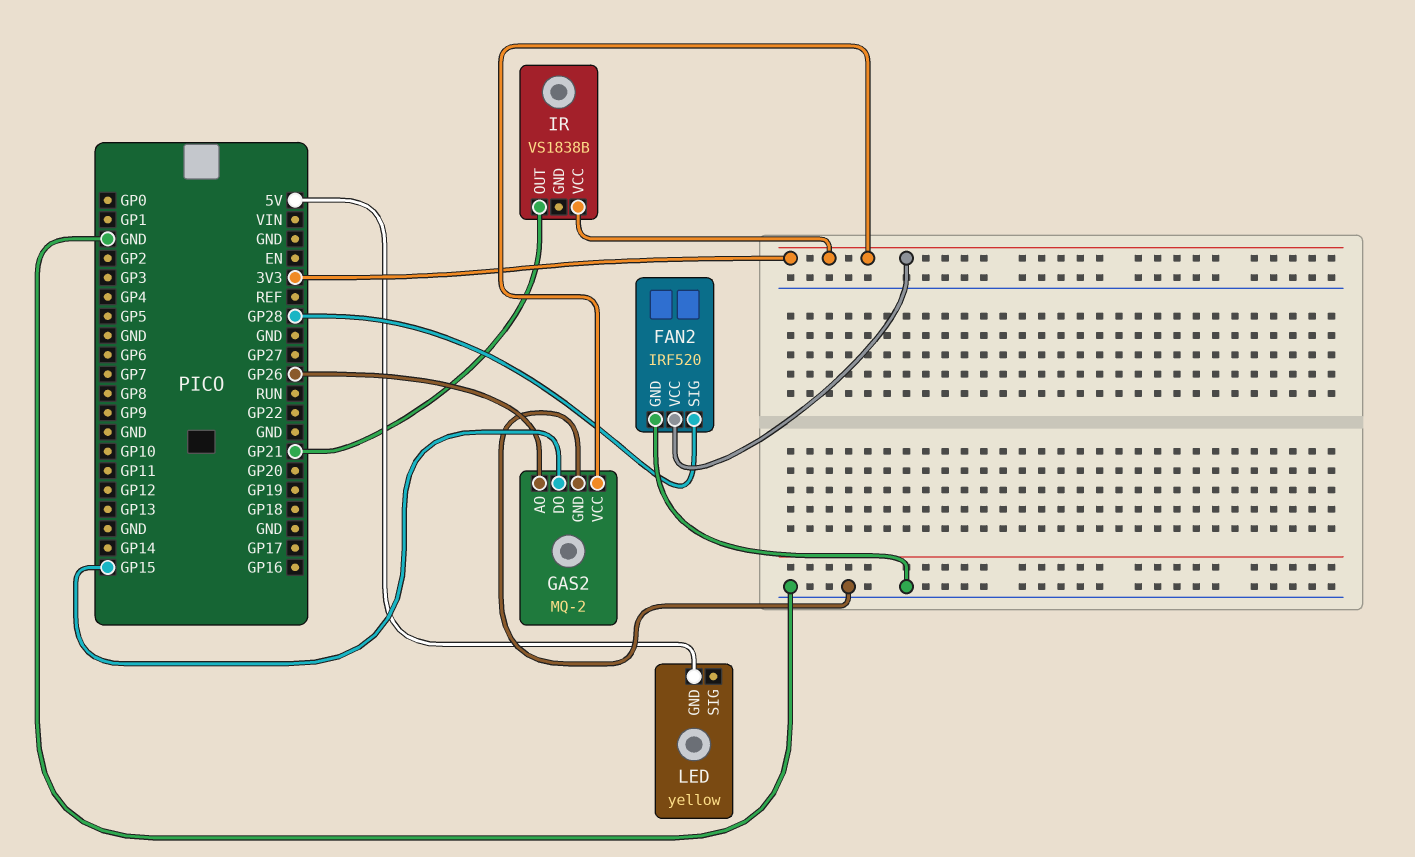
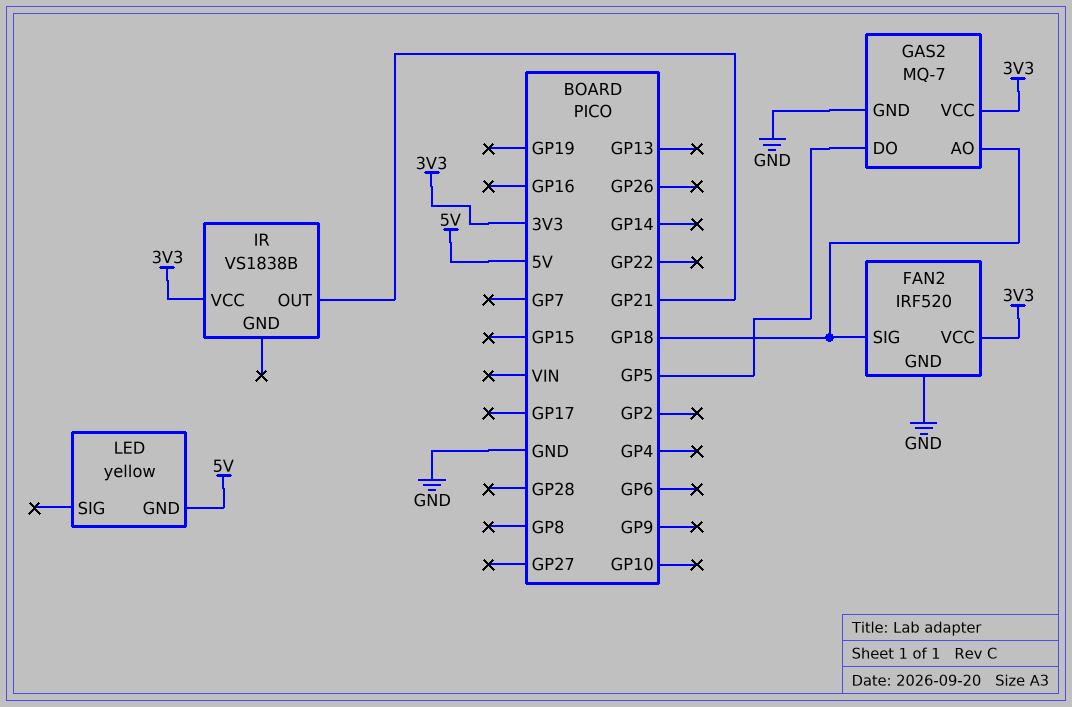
FAN2 pin SIG: GP28 -> GP18
GAS2: MQ-2 -> MQ-7
GAS2 pin AO: GP26 -> GP18
GAS2 pin DO: GP15 -> GP5

